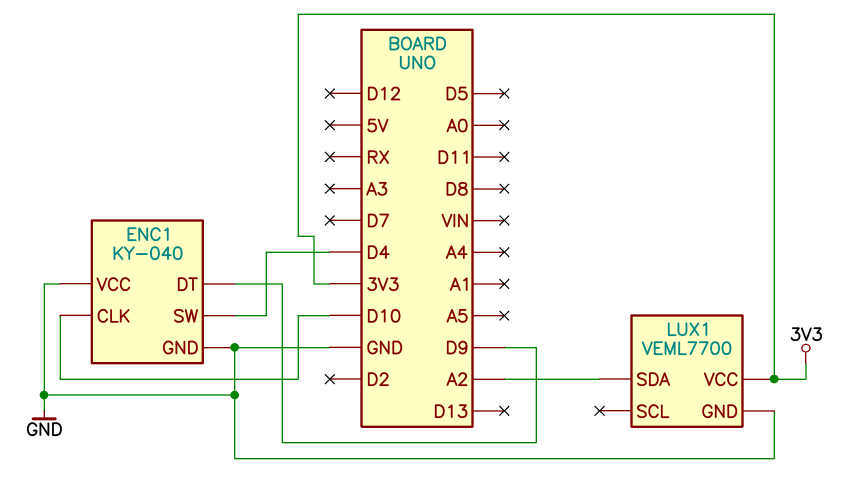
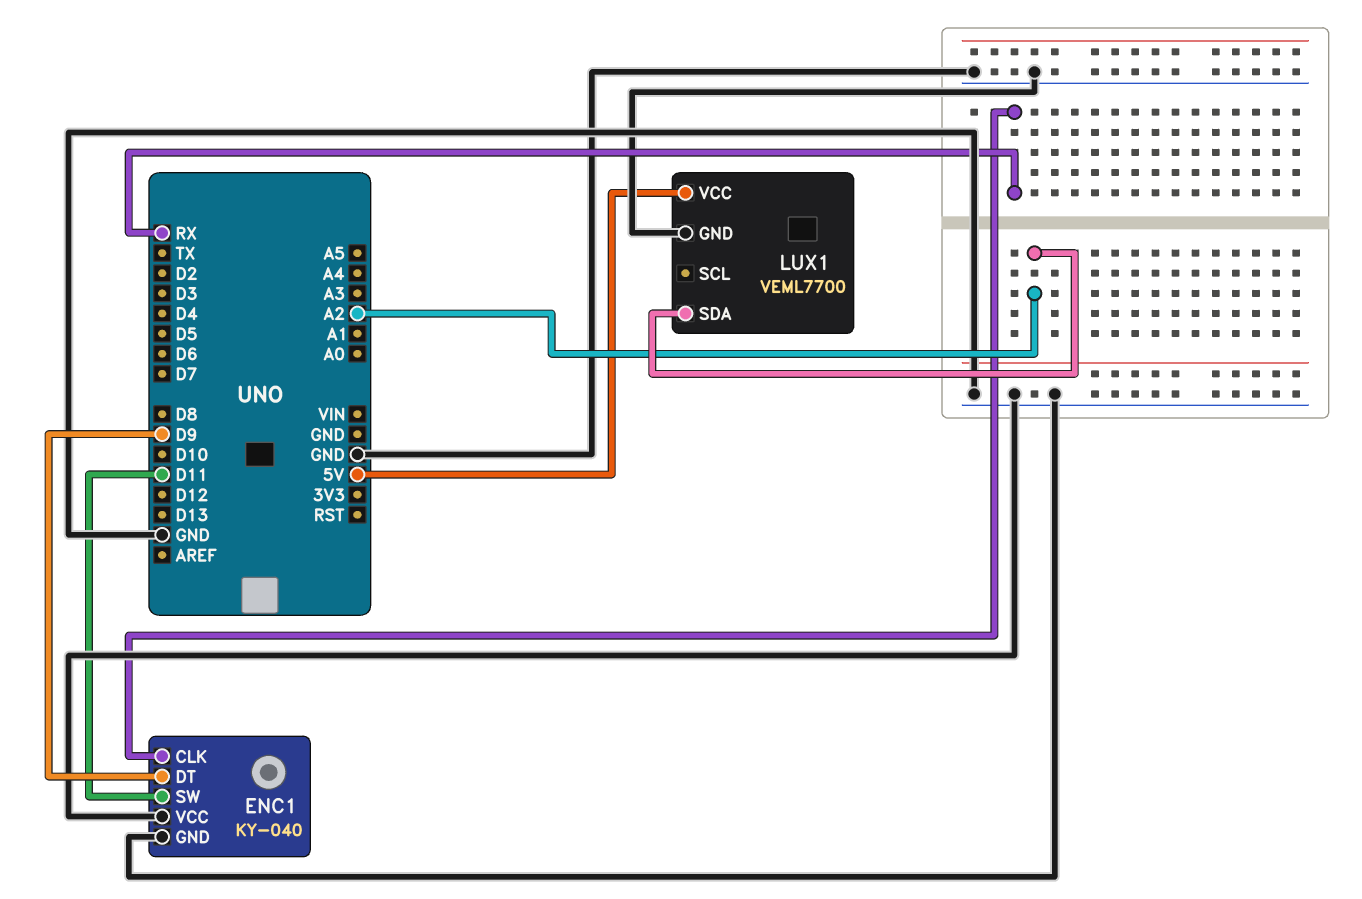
ENC1 pin CLK: D10 -> RX
ENC1 pin SW: D4 -> D11
LUX1 pin VCC: 3V3 -> 5V

